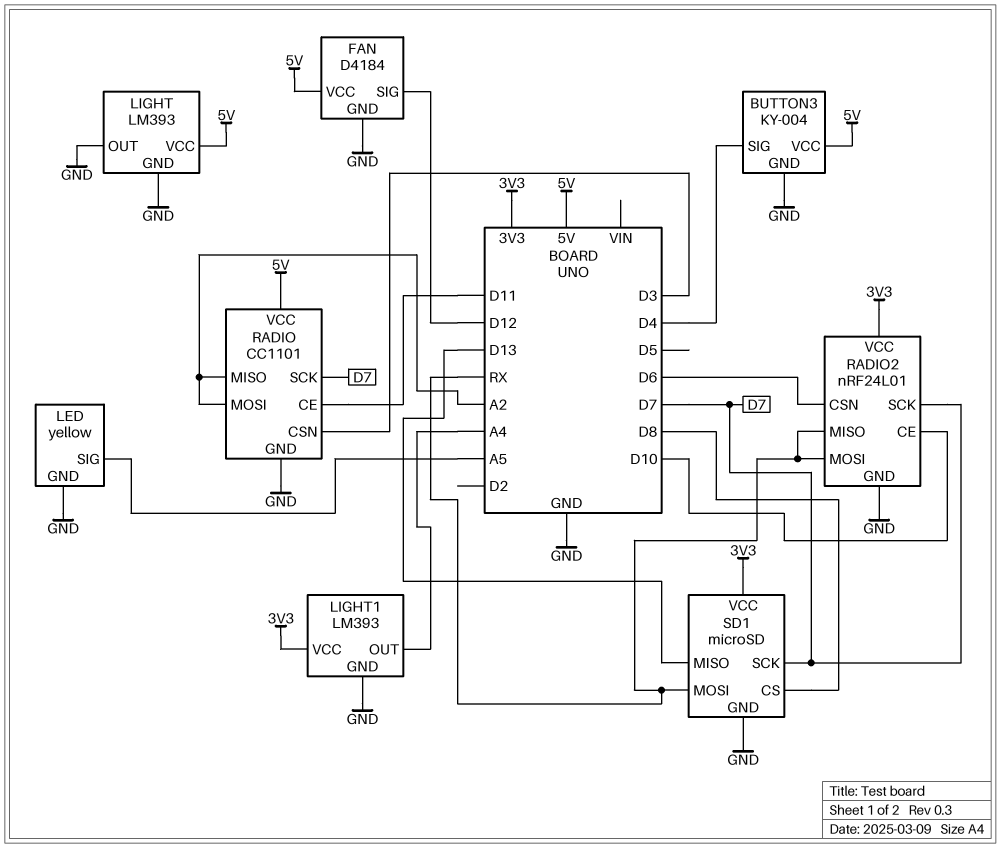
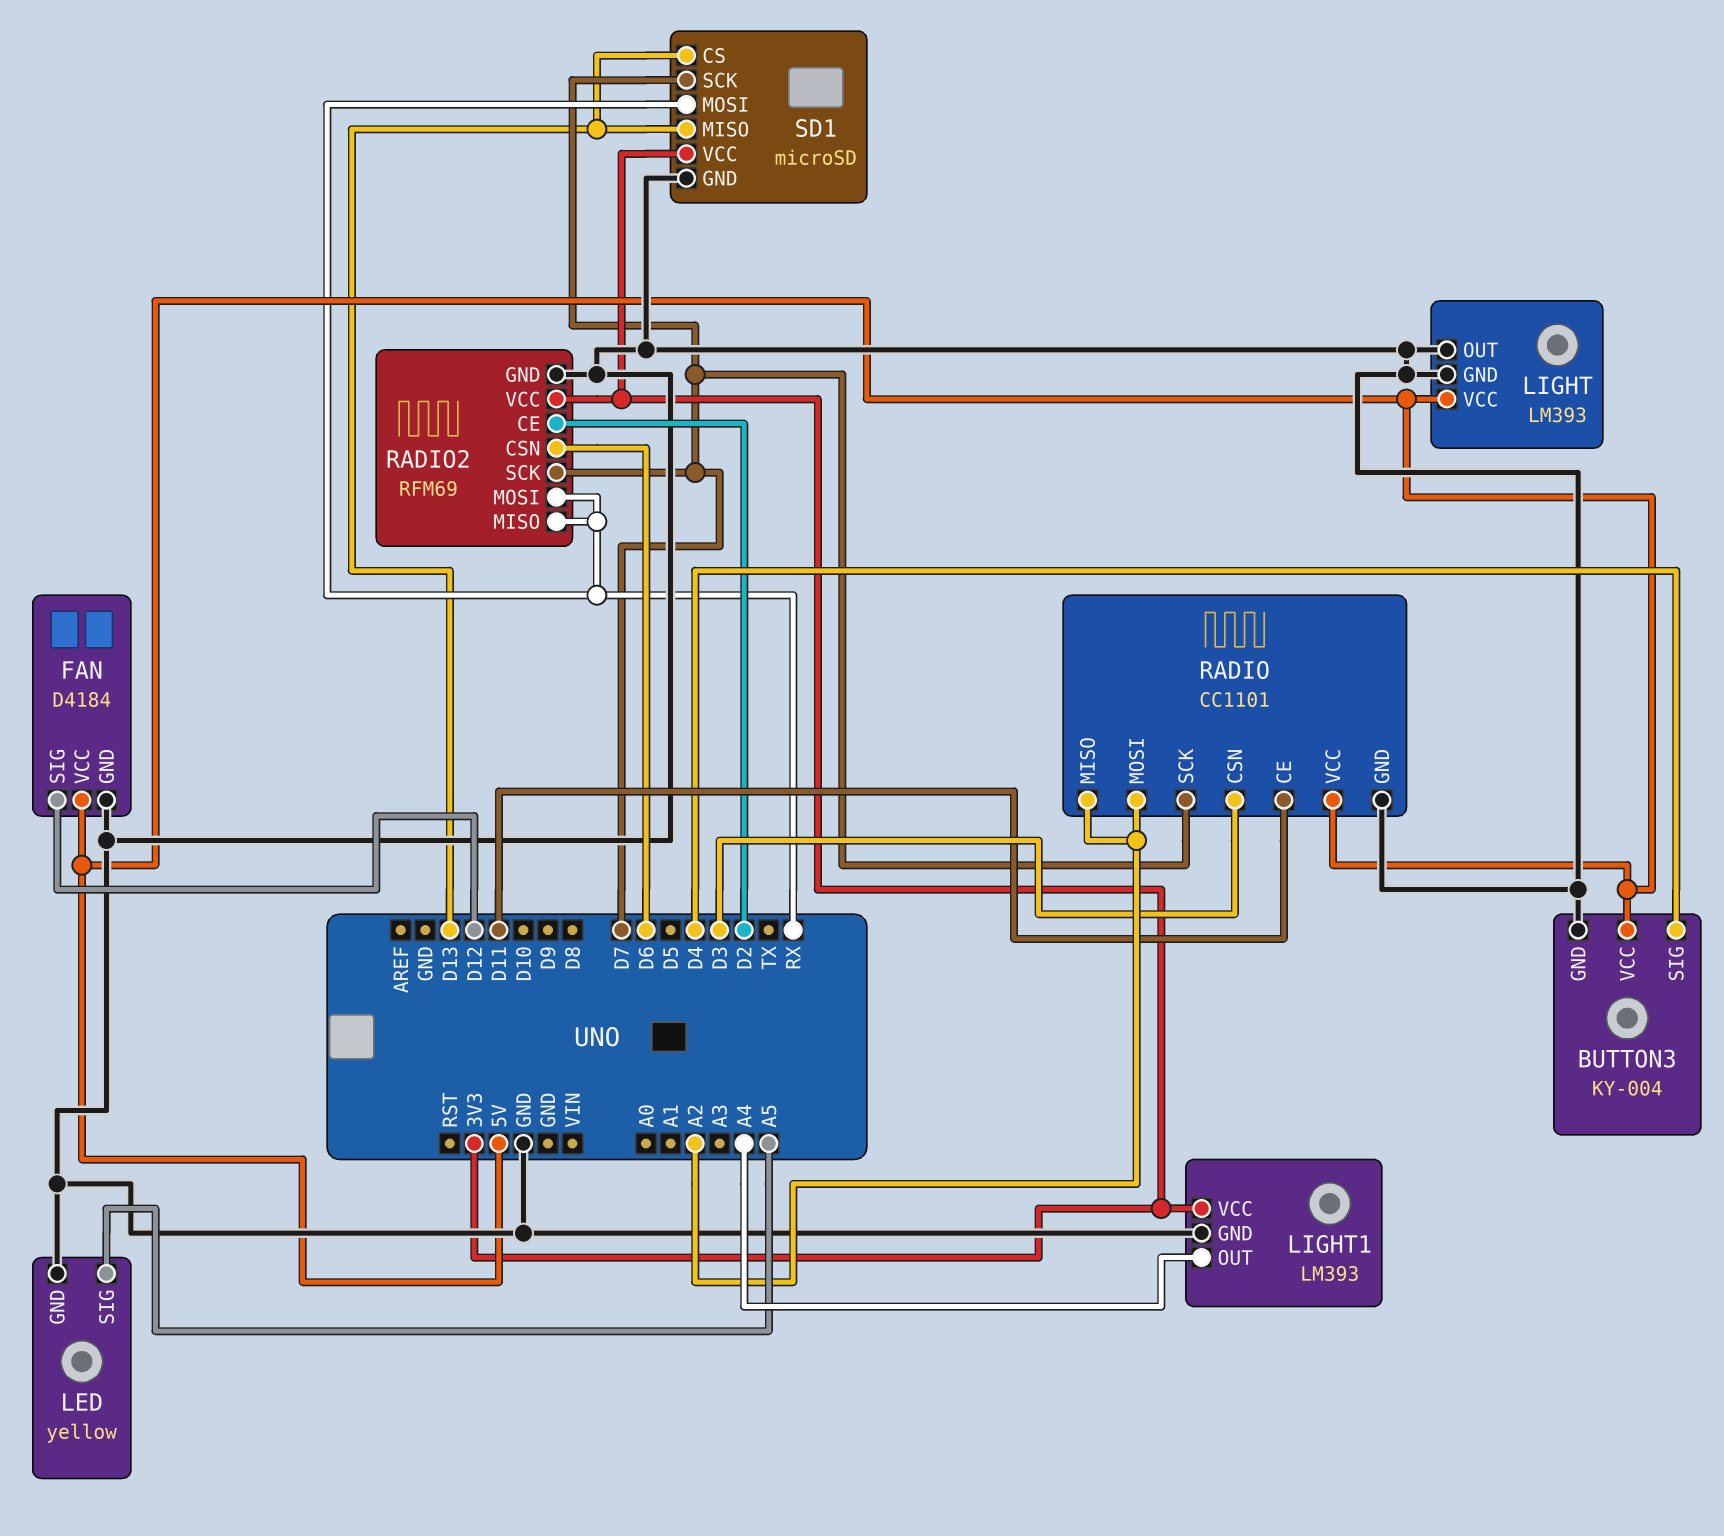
RADIO2: nRF24L01 -> RFM69
RADIO2 pin CE: D10 -> D2
SD1 pin CS: D8 -> D13

